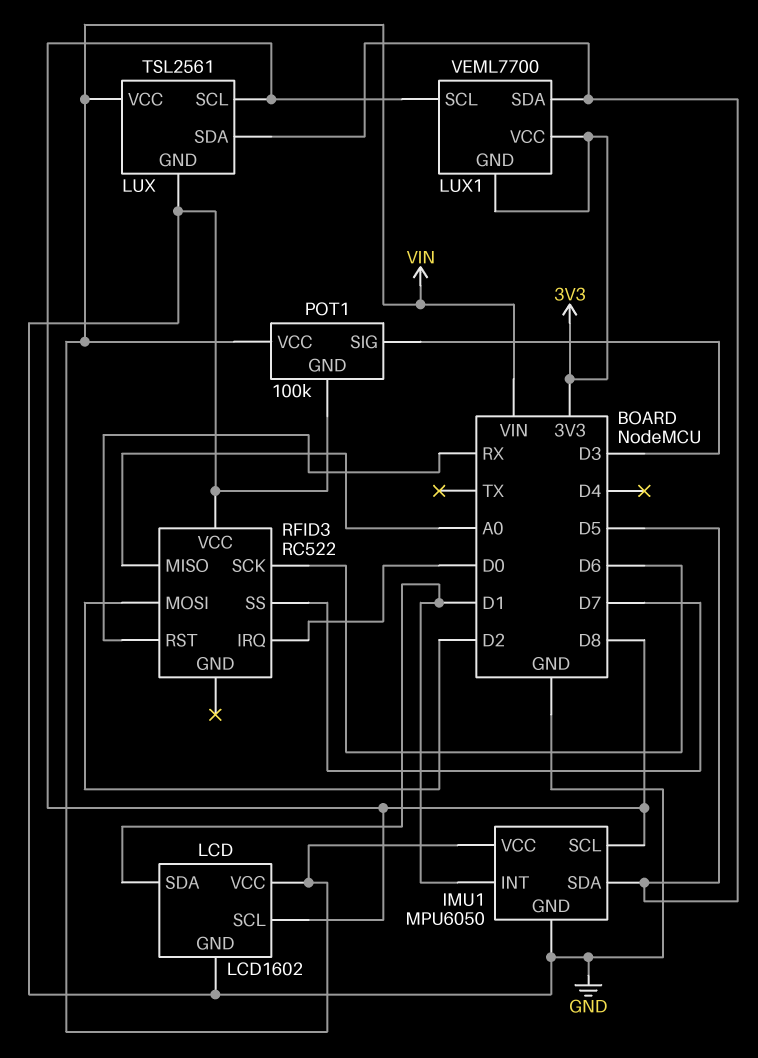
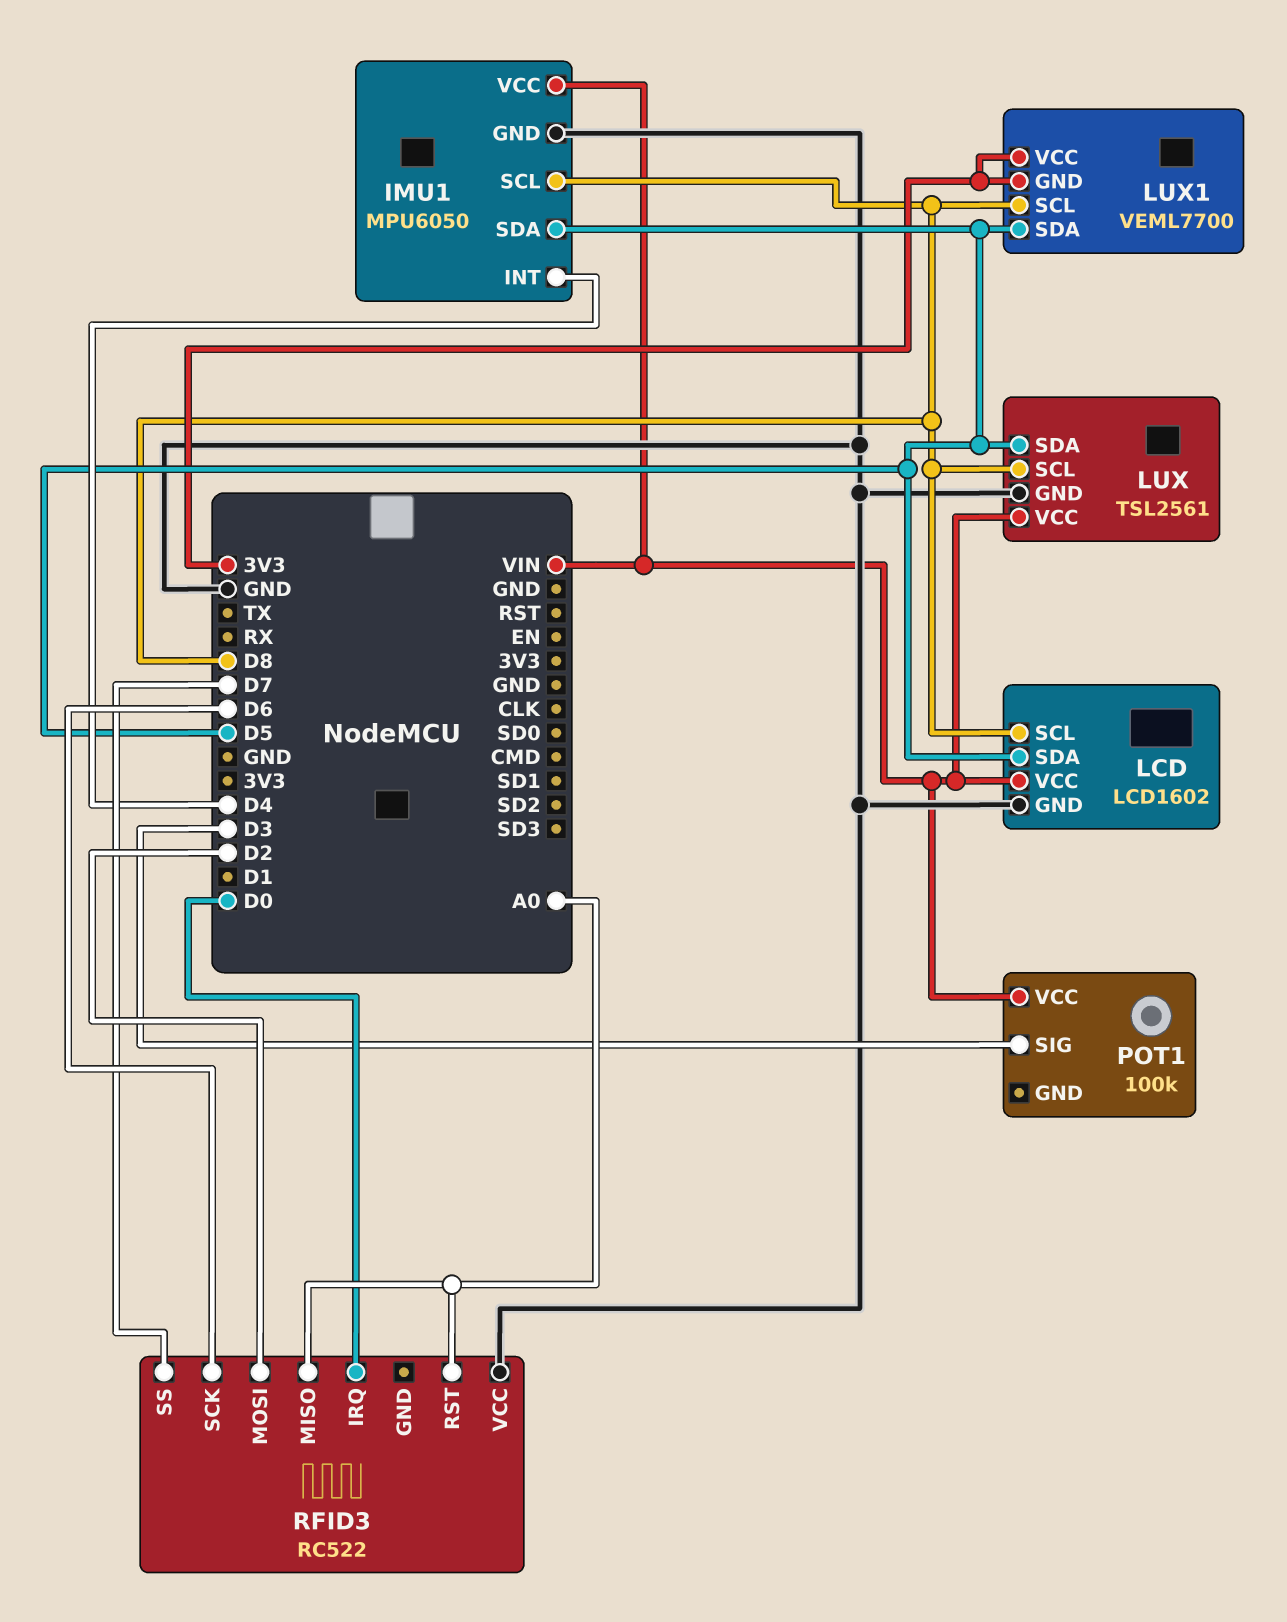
IMU1 pin INT: D1 -> D4
LCD pin SDA: D1 -> D5
POT1 pin GND: GND -> none
RFID3 pin RST: RX -> A0

